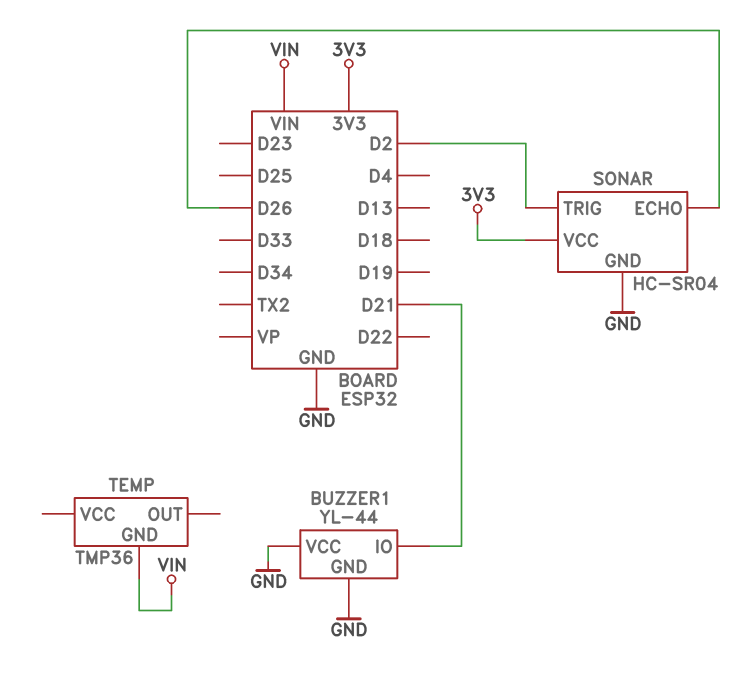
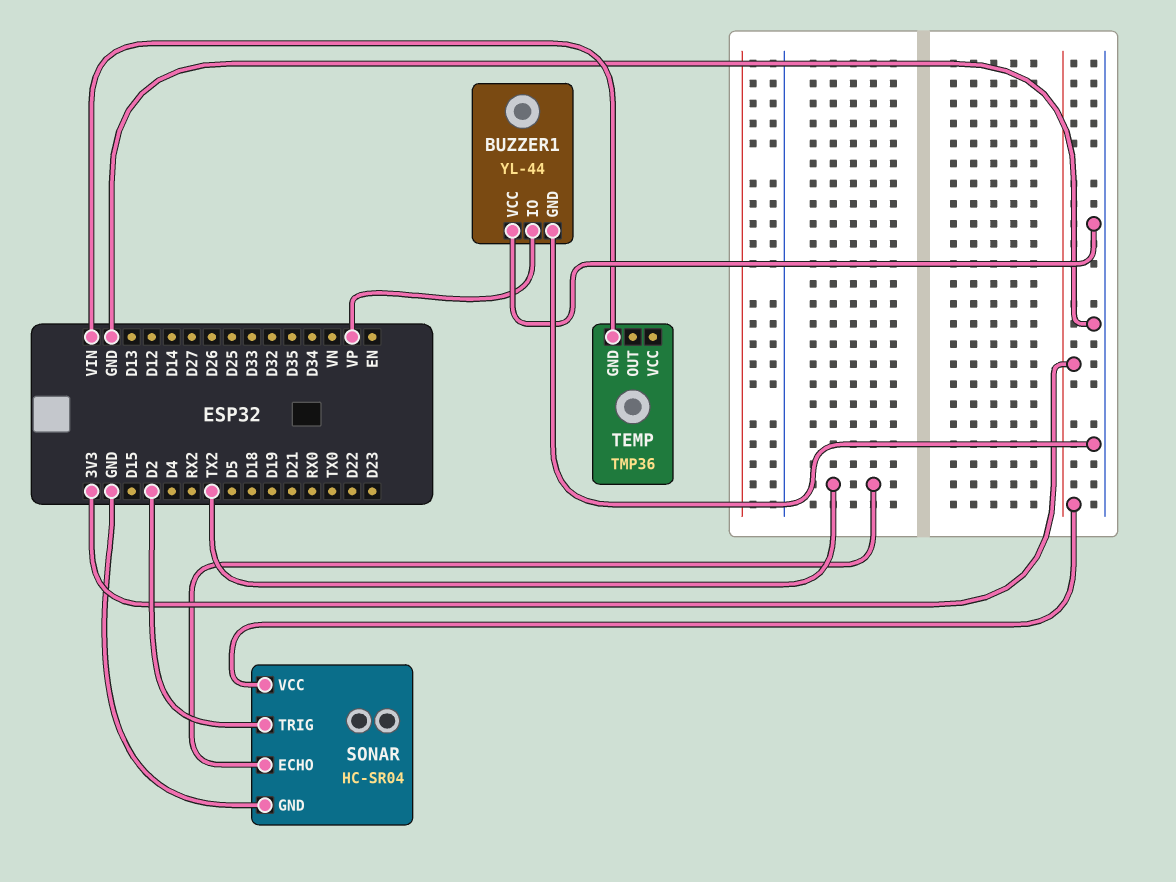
BUZZER1 pin IO: D21 -> VP
SONAR pin ECHO: D26 -> TX2

